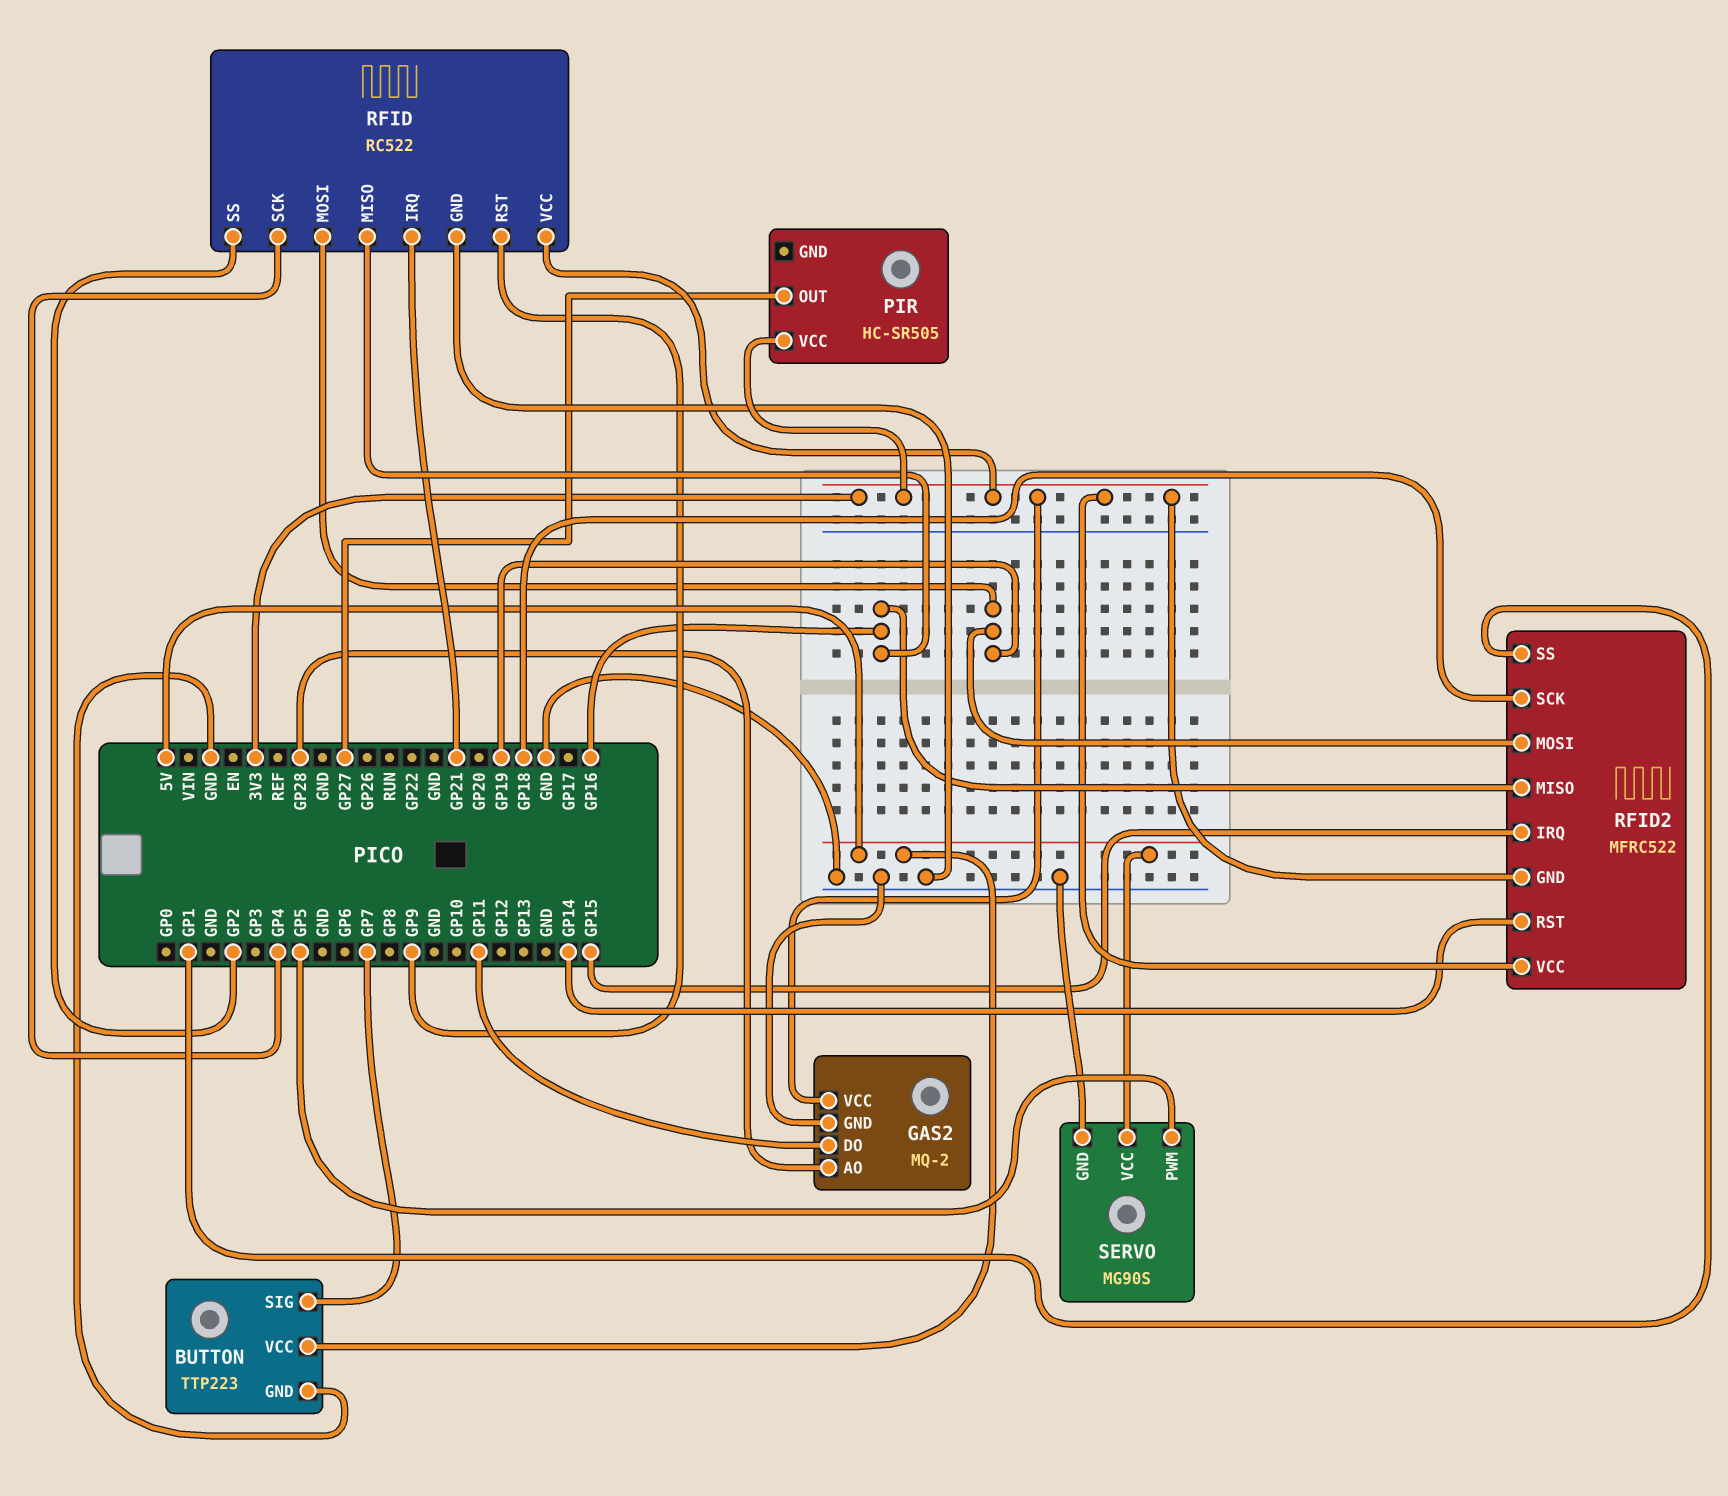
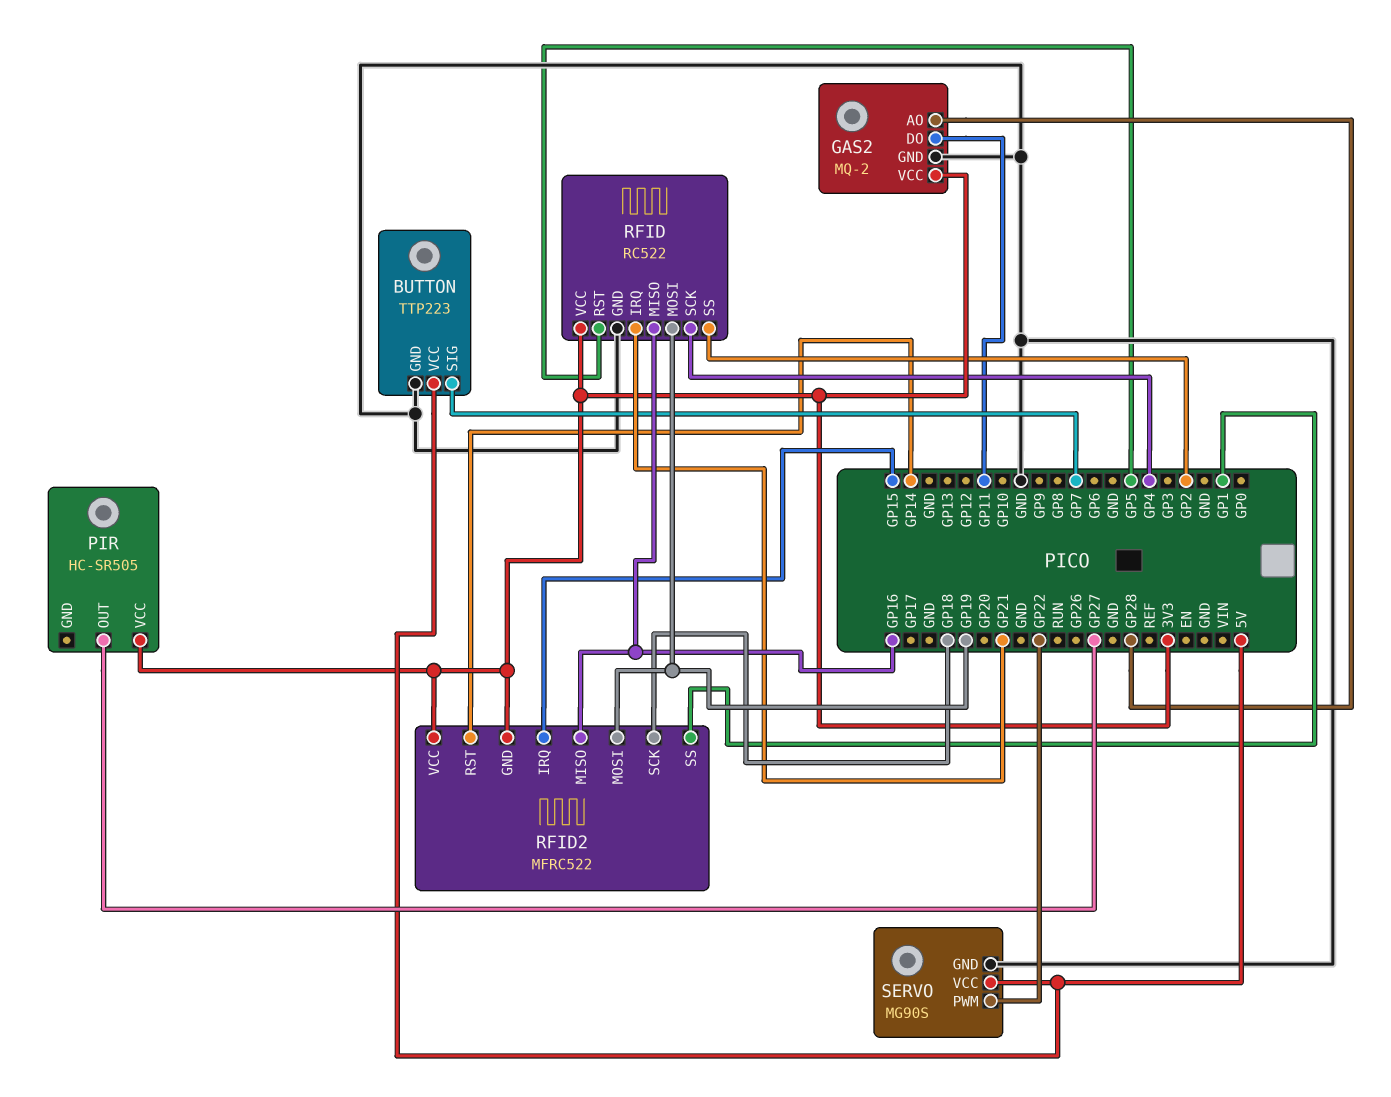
RFID pin RST: GP9 -> GP5
SERVO pin PWM: GP5 -> GP22

